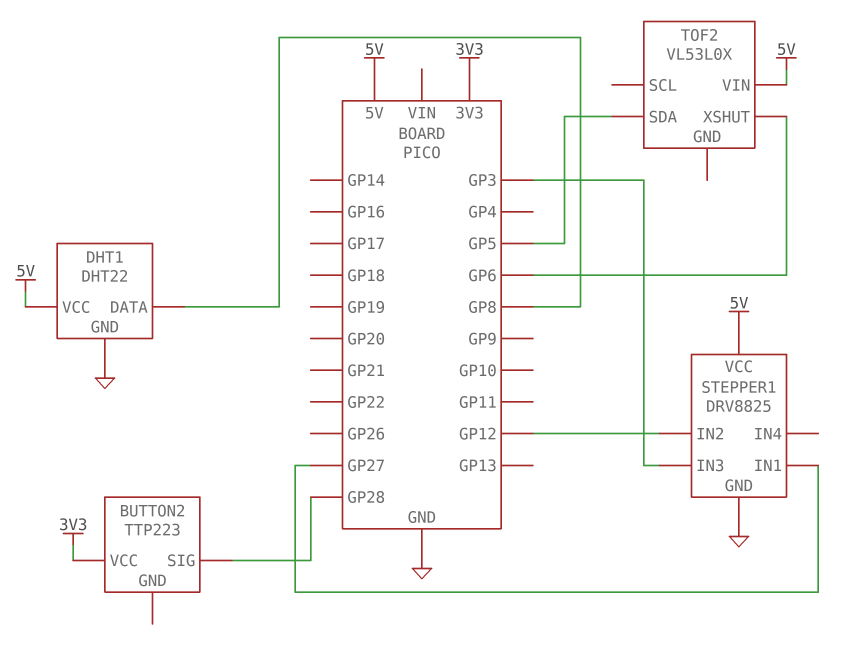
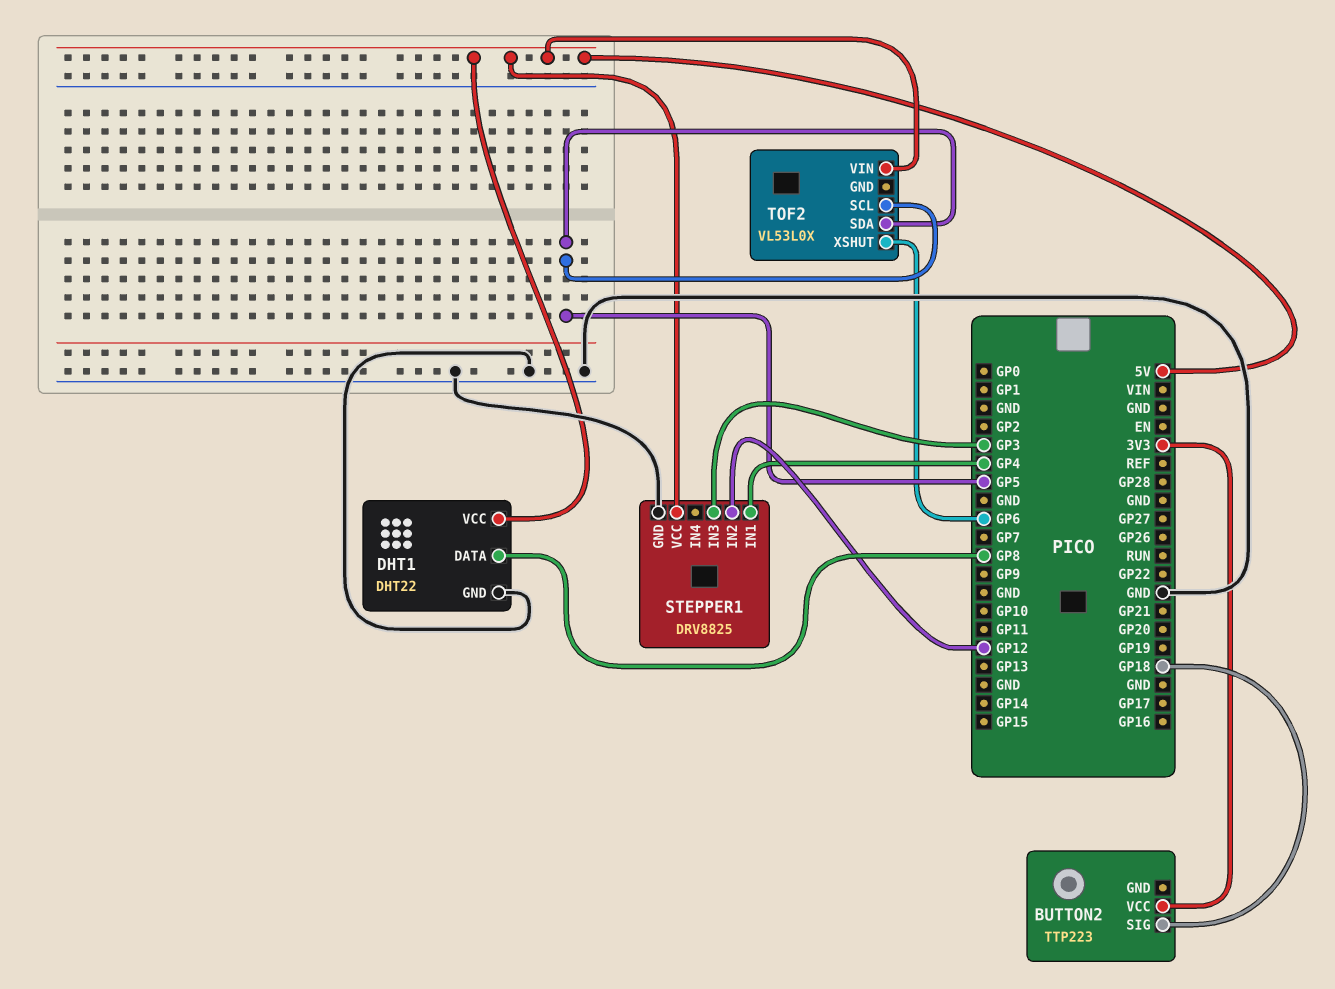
BUTTON2 pin SIG: GP28 -> GP18
STEPPER1 pin IN1: GP27 -> GP4
TOF2 pin SCL: none -> GP5

